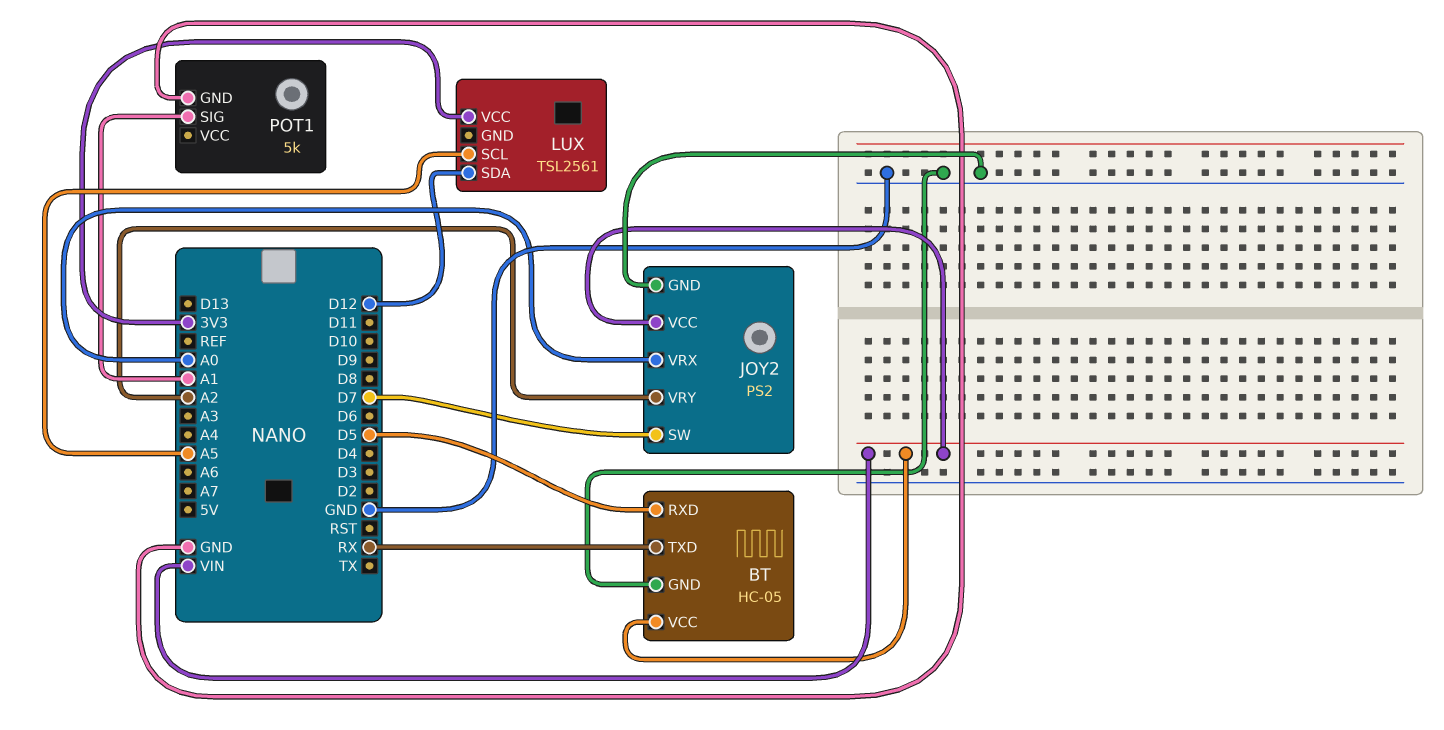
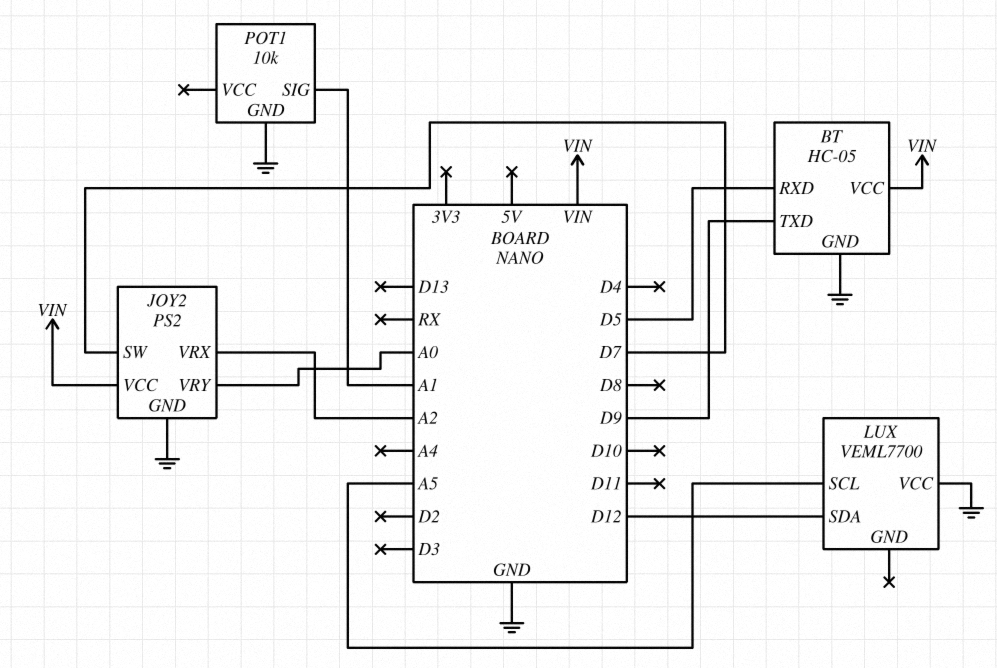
BT pin TXD: RX -> D9
JOY2 pin VRX: A0 -> A2
JOY2 pin VRY: A2 -> A0
LUX: TSL2561 -> VEML7700
LUX pin VCC: 3V3 -> GND
POT1: 5k -> 10k

